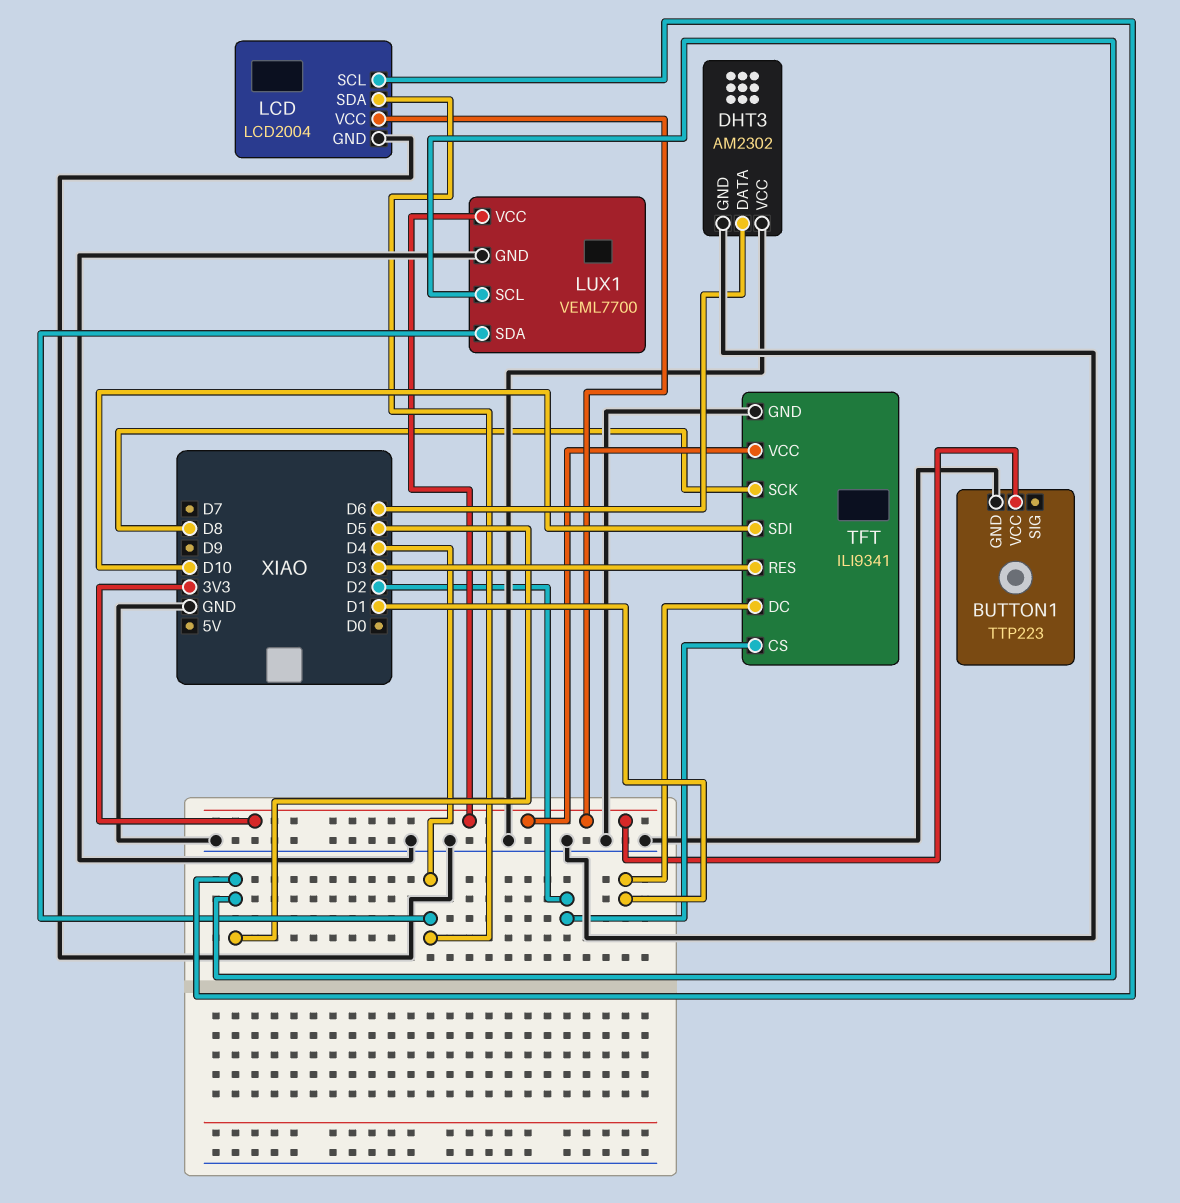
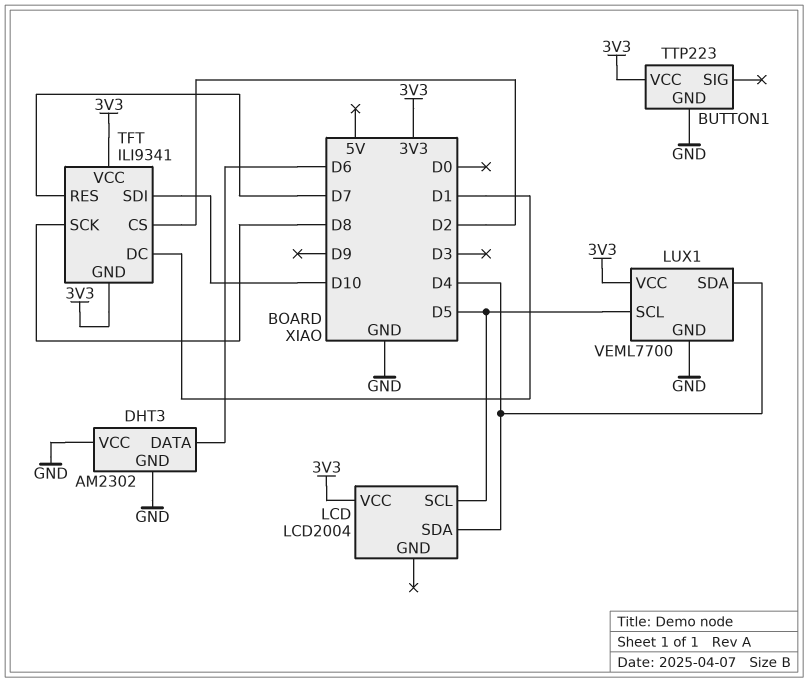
LCD pin GND: GND -> none
TFT pin GND: GND -> 3V3
TFT pin RES: D3 -> D7

